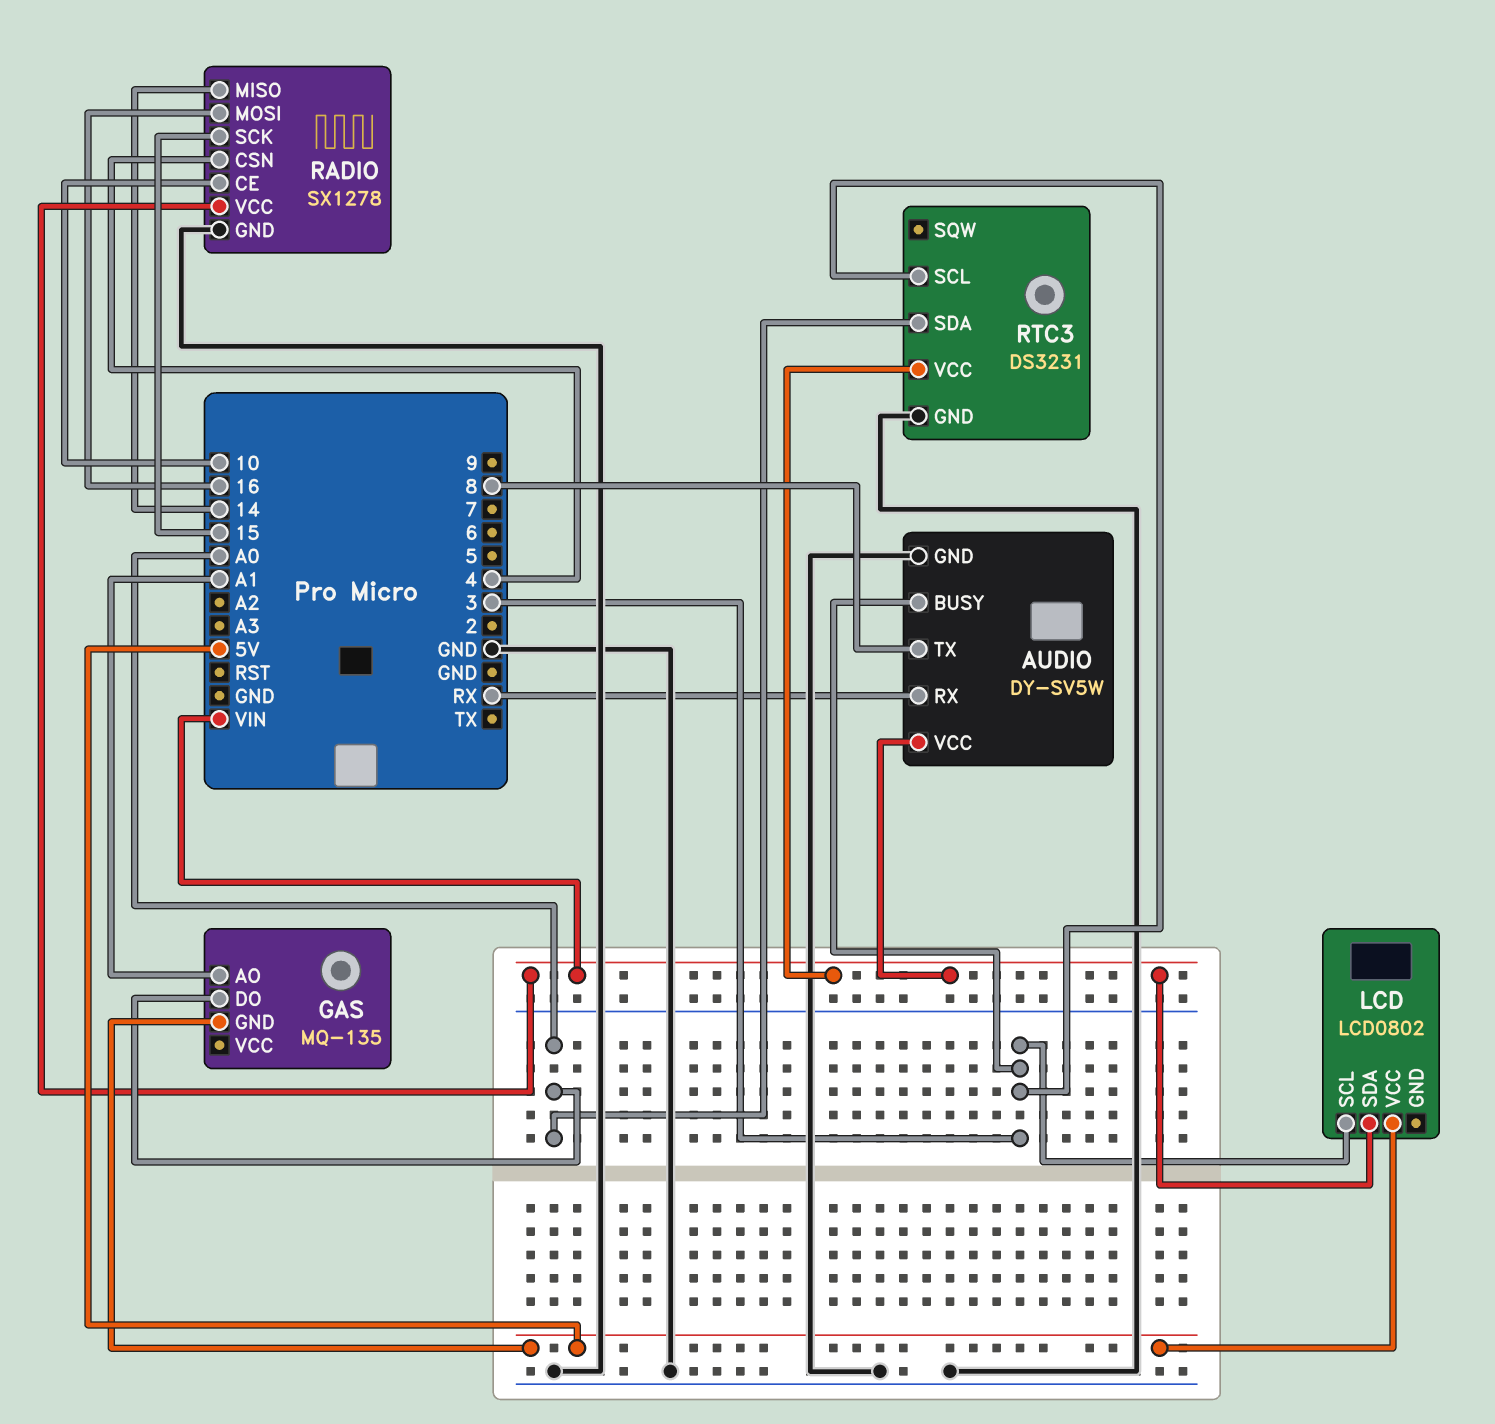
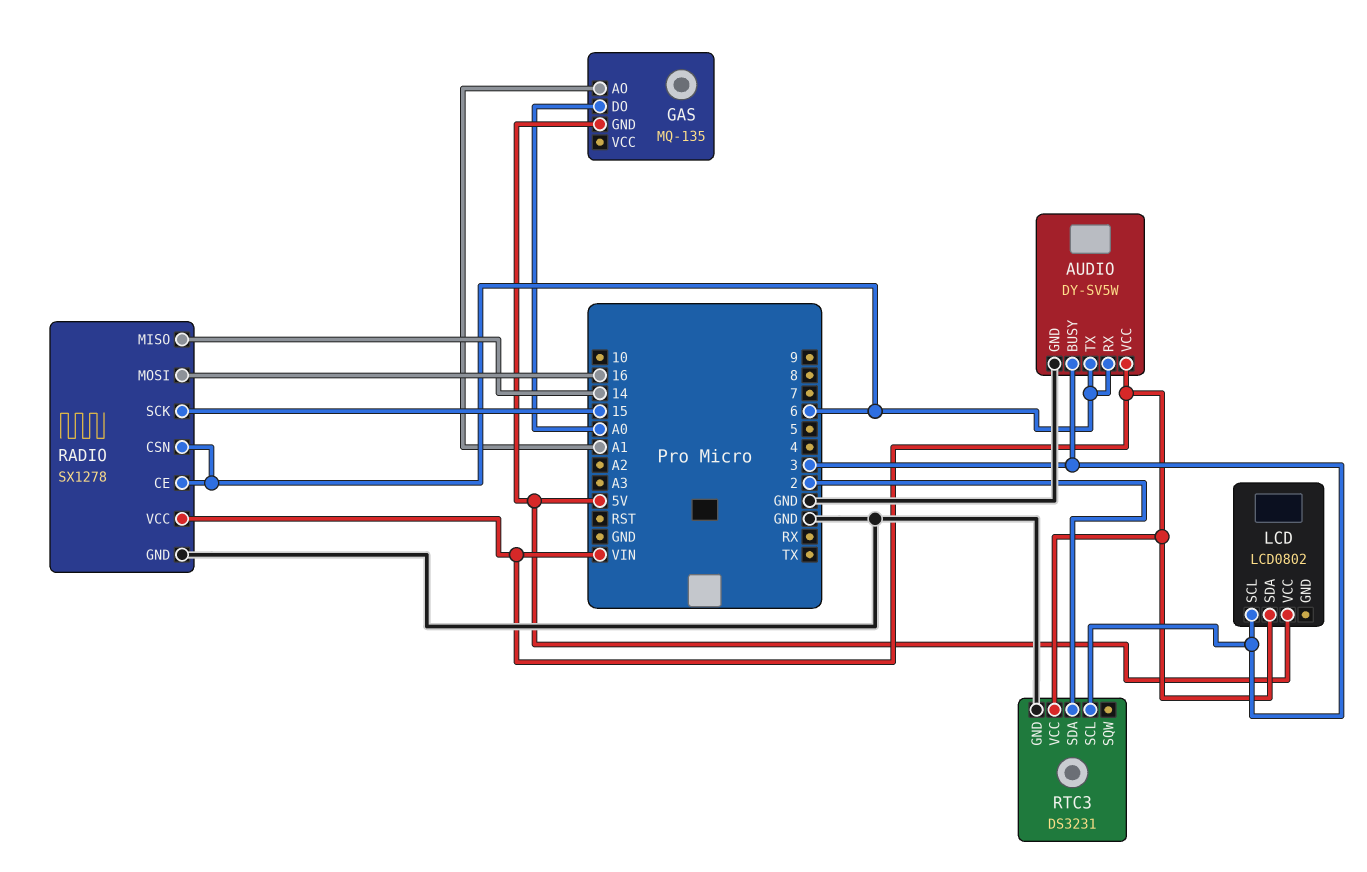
AUDIO pin RX: RX -> 6
AUDIO pin TX: 8 -> 6
RADIO pin CE: 10 -> 6
RADIO pin CSN: 4 -> 6
RTC3 pin SDA: A0 -> 2

